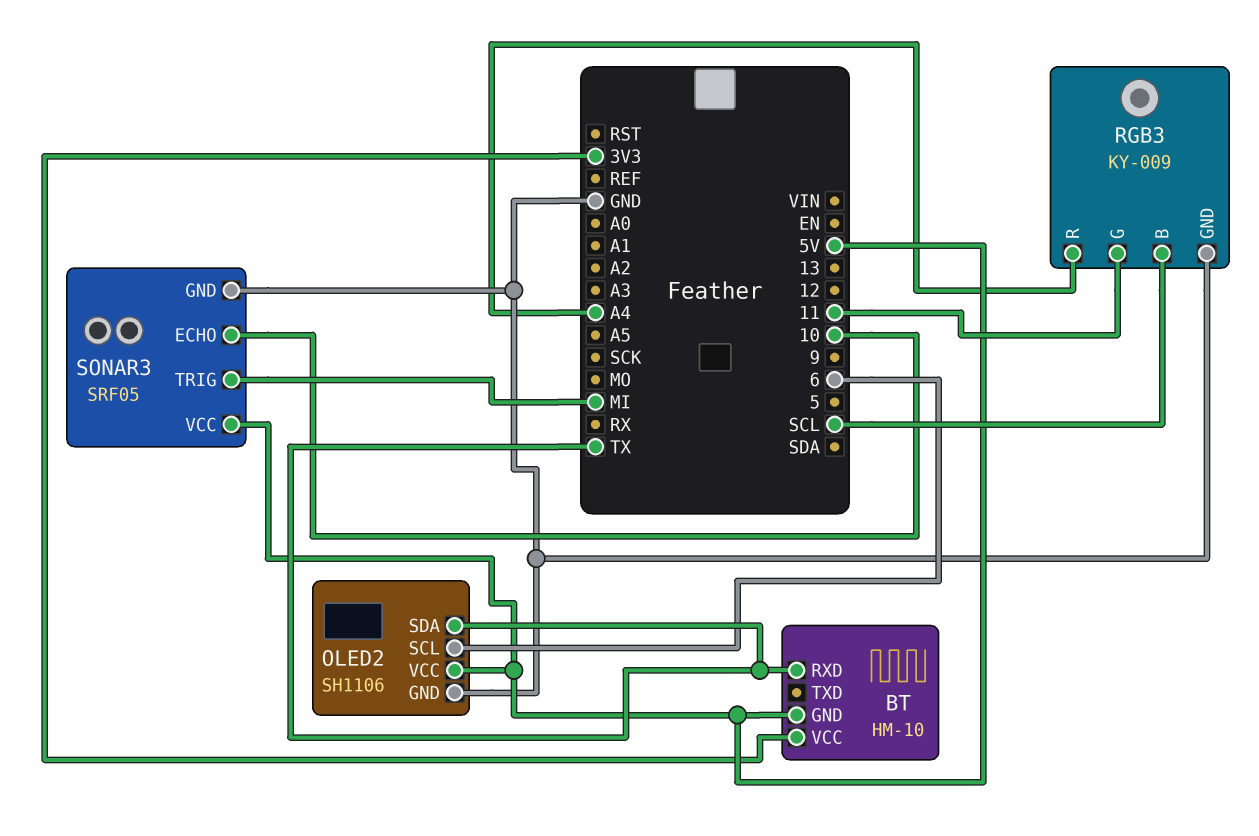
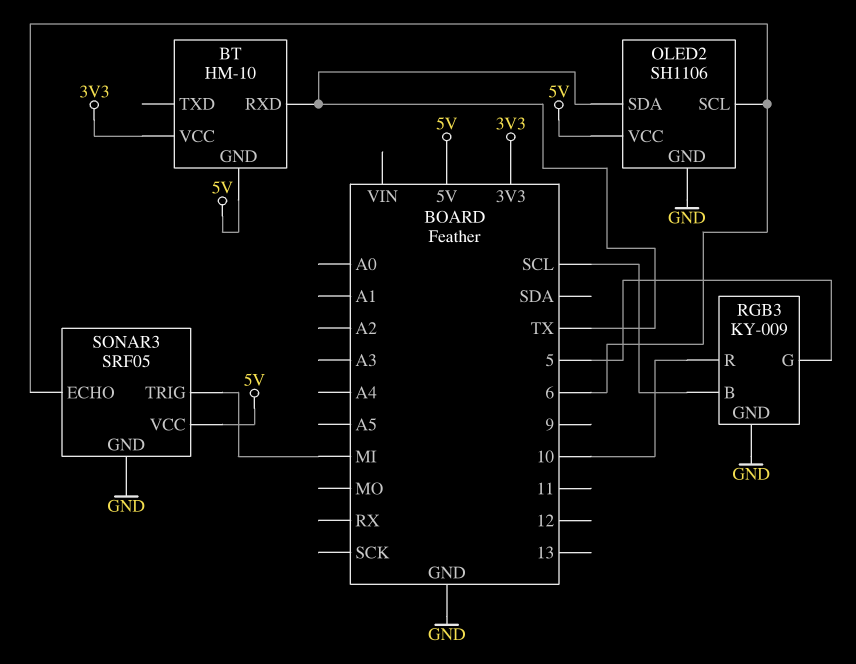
RGB3 pin G: 11 -> 5
RGB3 pin R: A4 -> 10
SONAR3 pin ECHO: 10 -> 6

